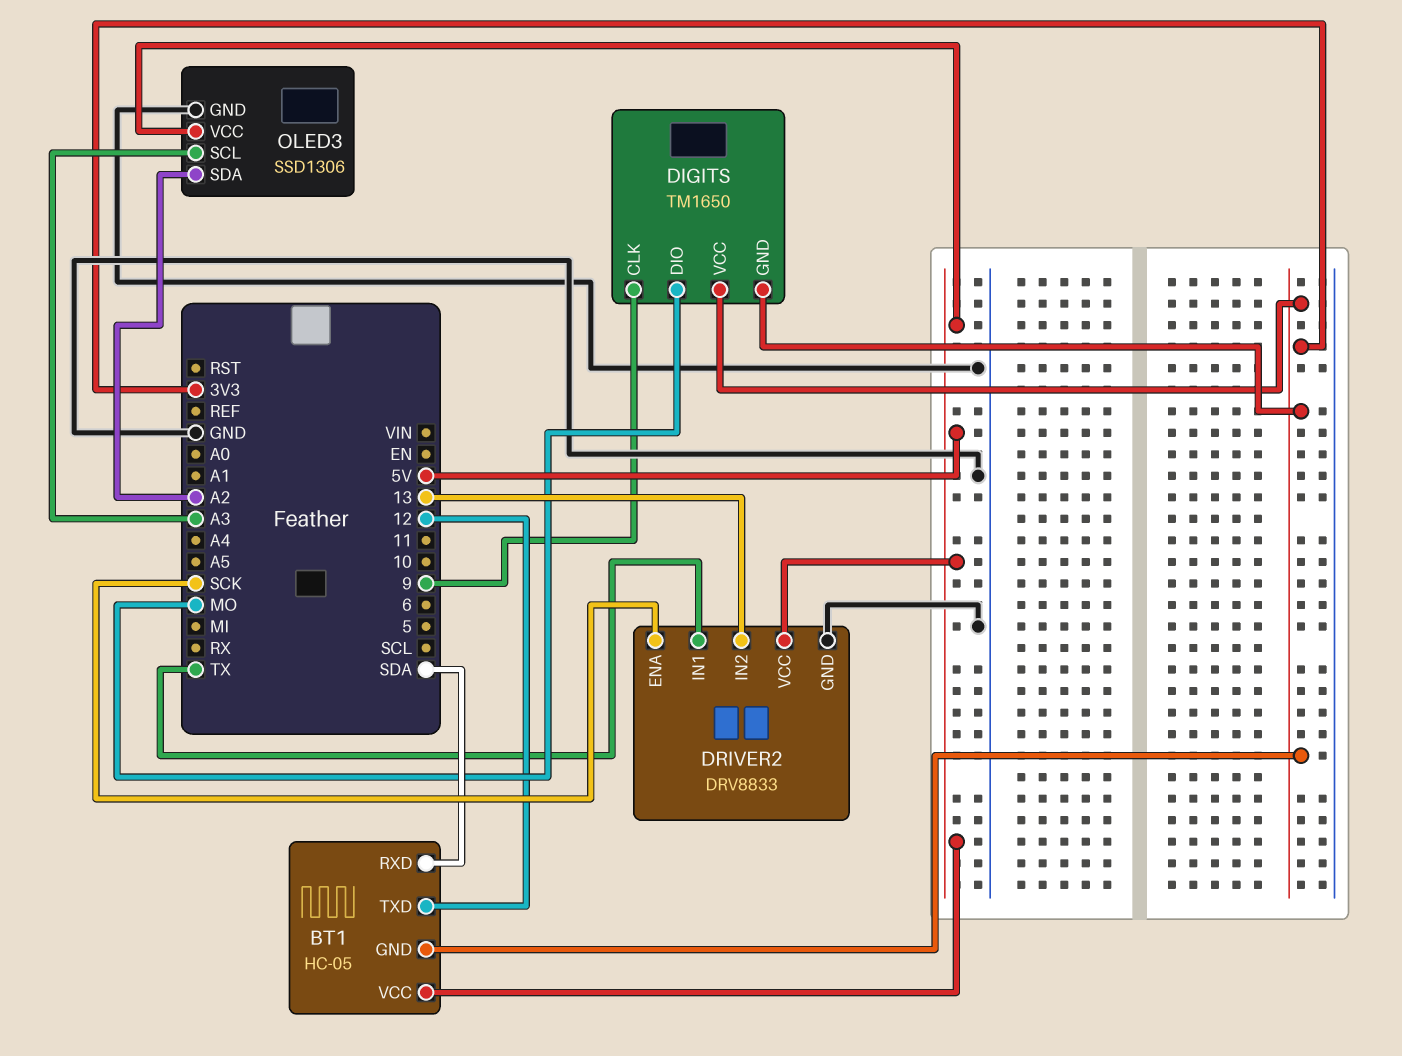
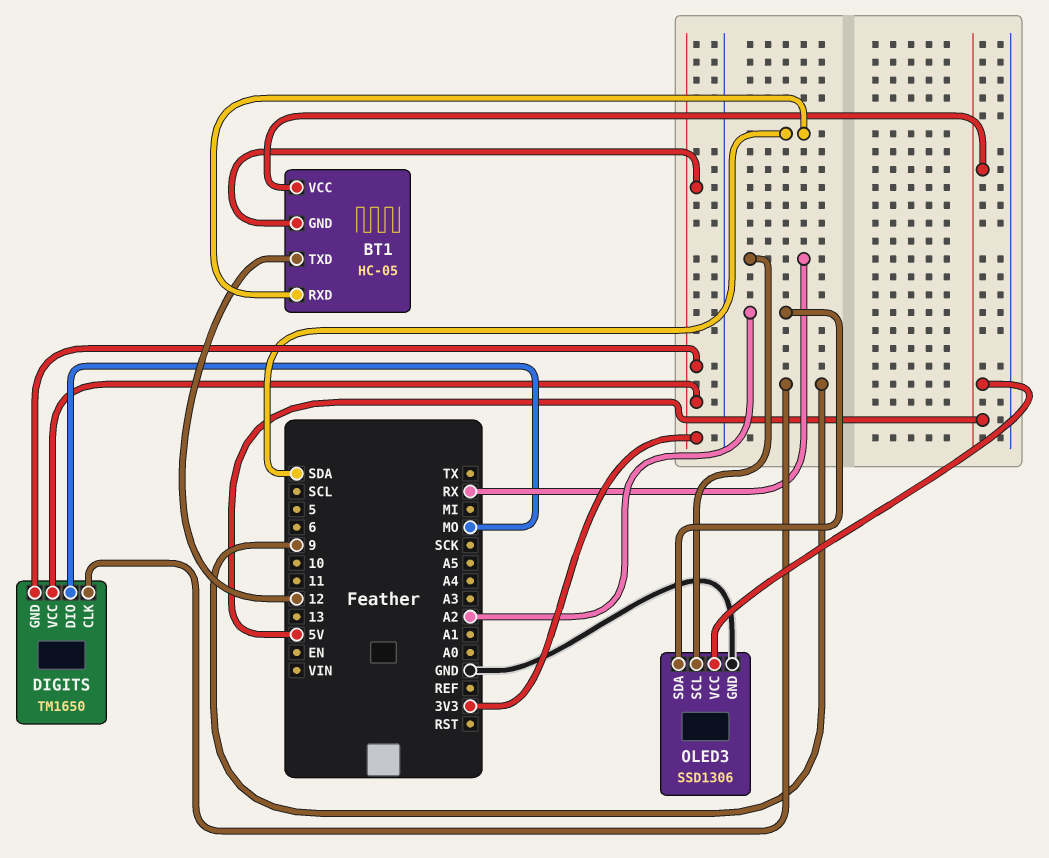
DRIVER2: DRV8833 -> none
DRIVER2 pin ENA: SCK -> none
DRIVER2 pin GND: GND -> none
DRIVER2 pin IN1: TX -> none
DRIVER2 pin IN2: 13 -> none
DRIVER2 pin VCC: 5V -> none
OLED3 pin SCL: A3 -> RX

